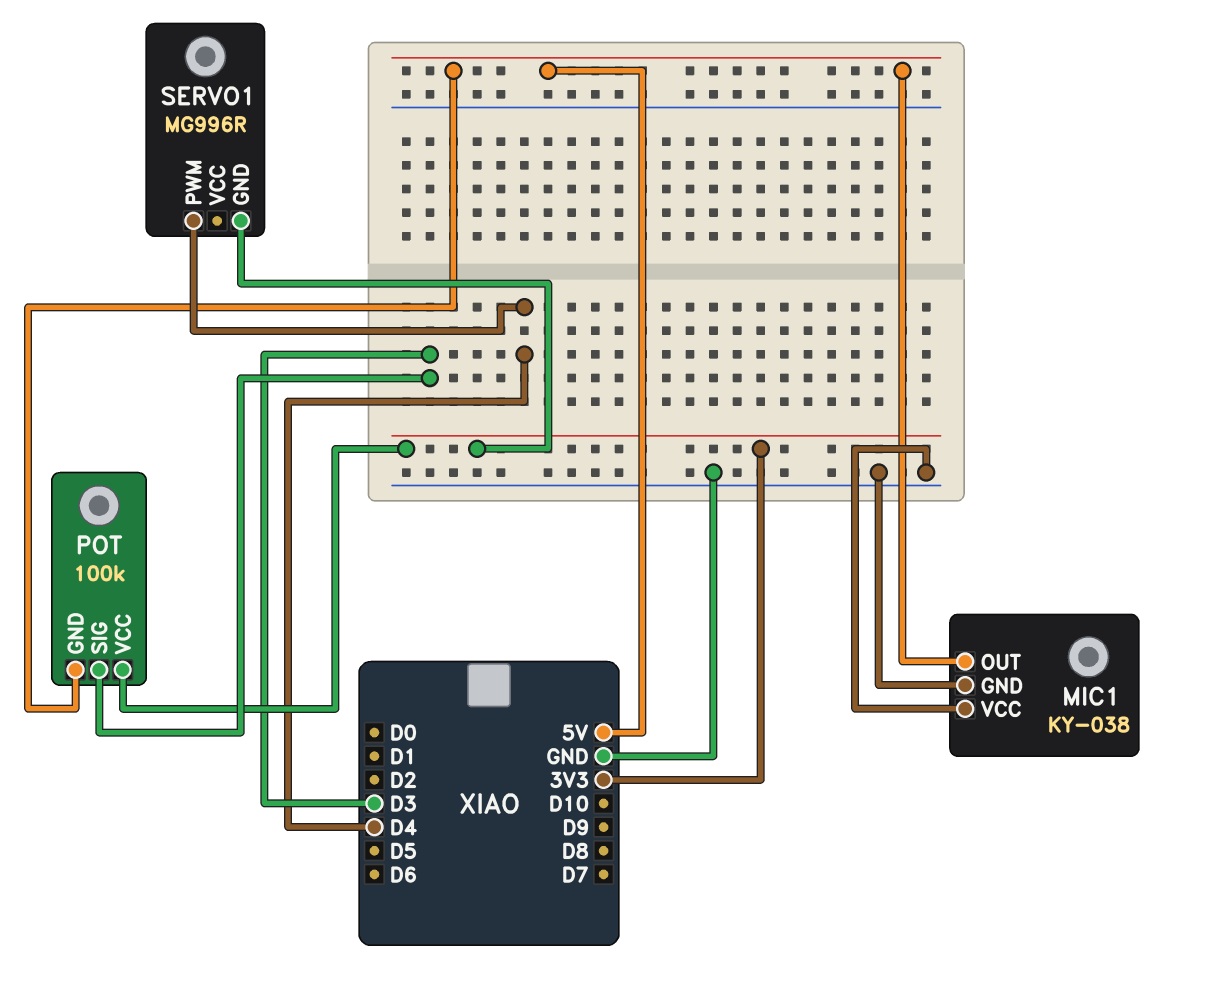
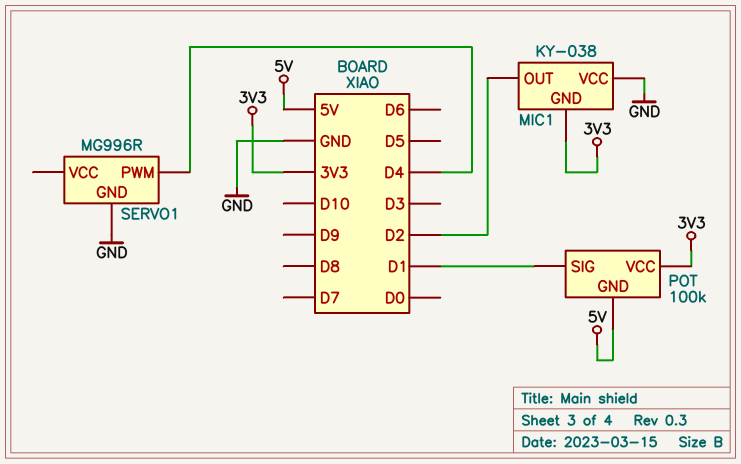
MIC1 pin GND: GND -> 3V3
MIC1 pin OUT: 5V -> D2
POT pin SIG: D3 -> D1
SERVO1 pin GND: 3V3 -> GND

